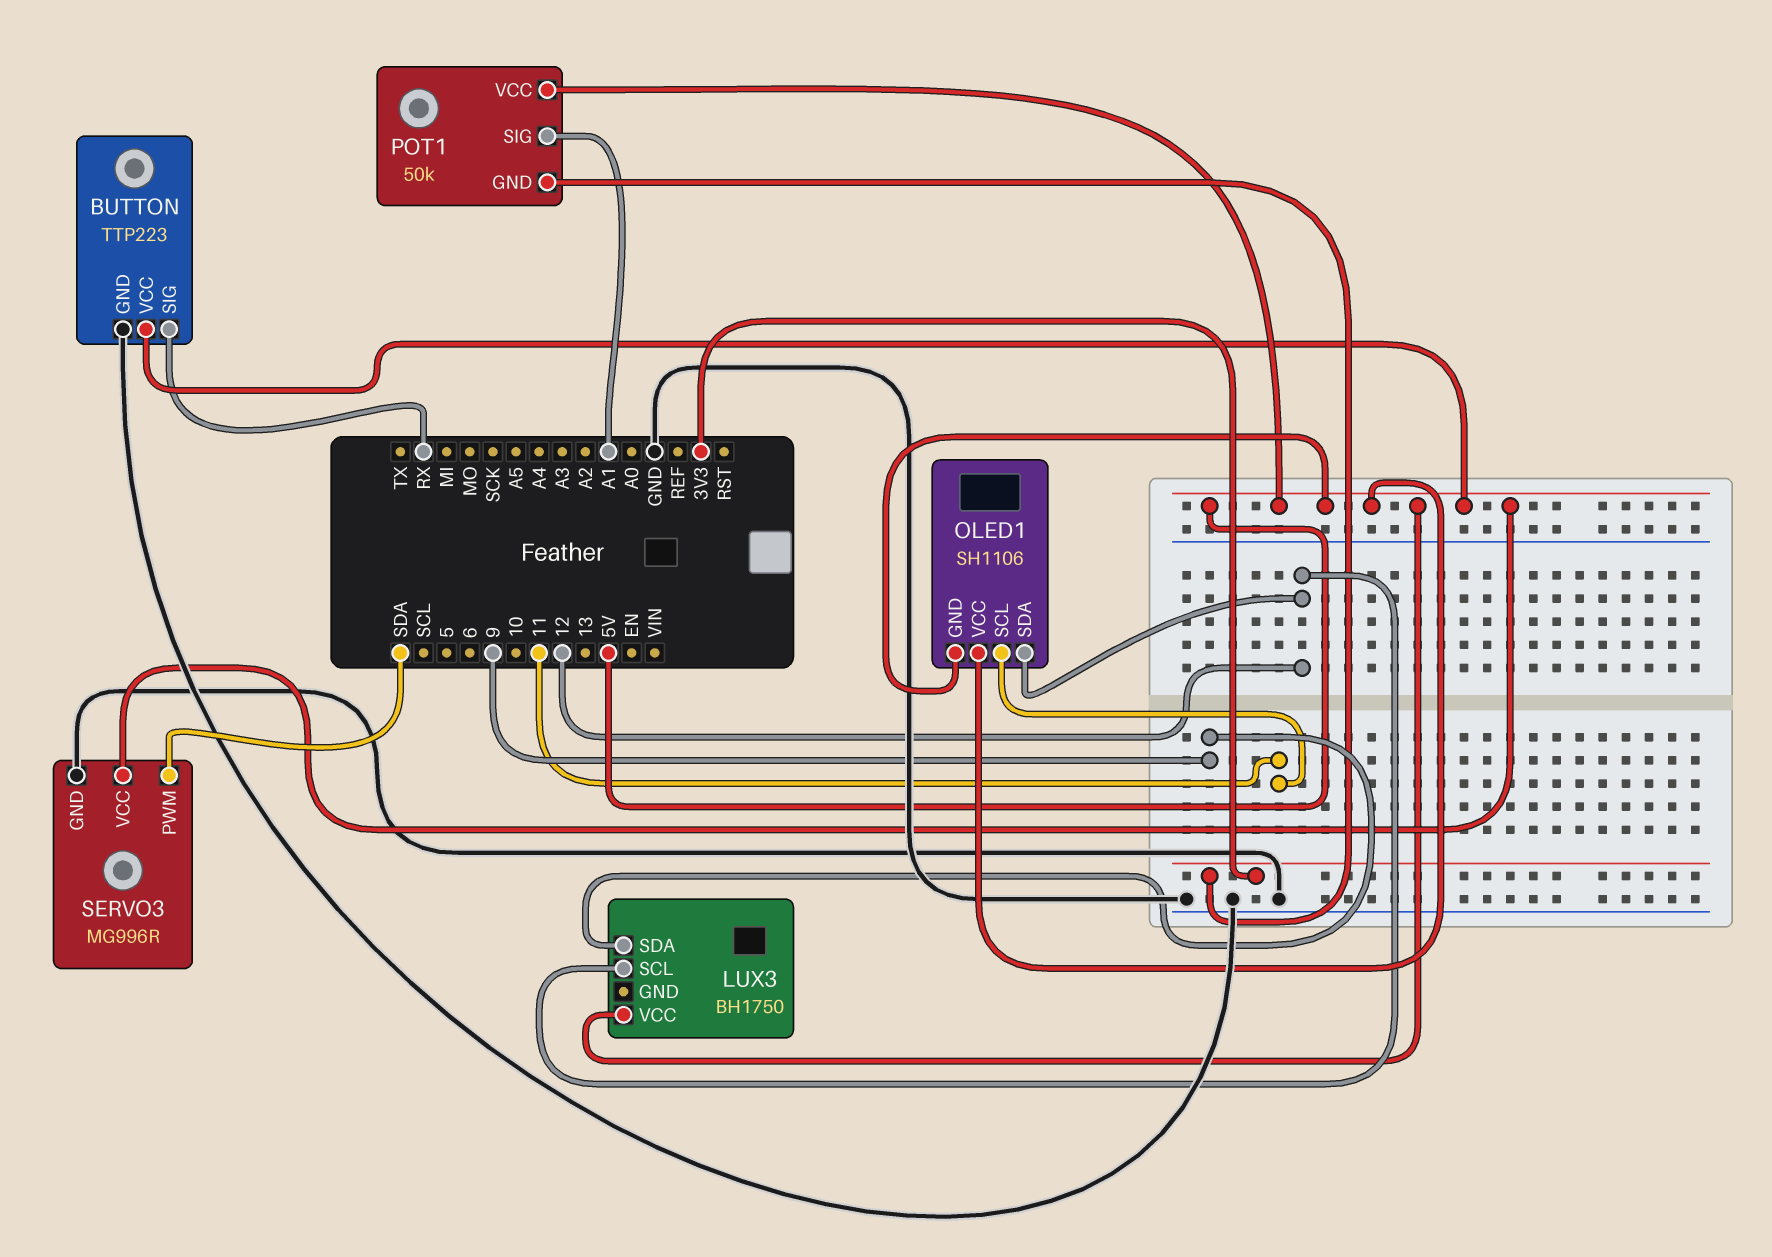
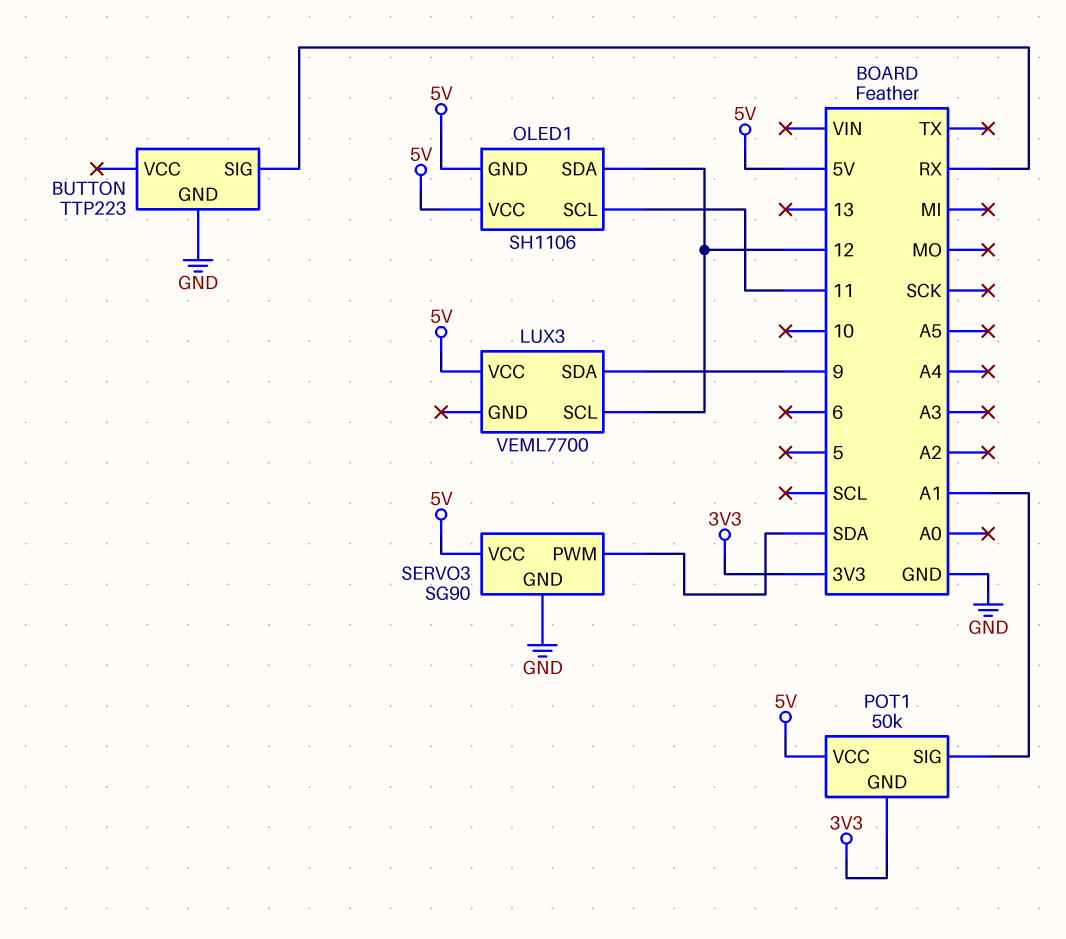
BUTTON pin VCC: 5V -> none
LUX3: BH1750 -> VEML7700
SERVO3: MG996R -> SG90

